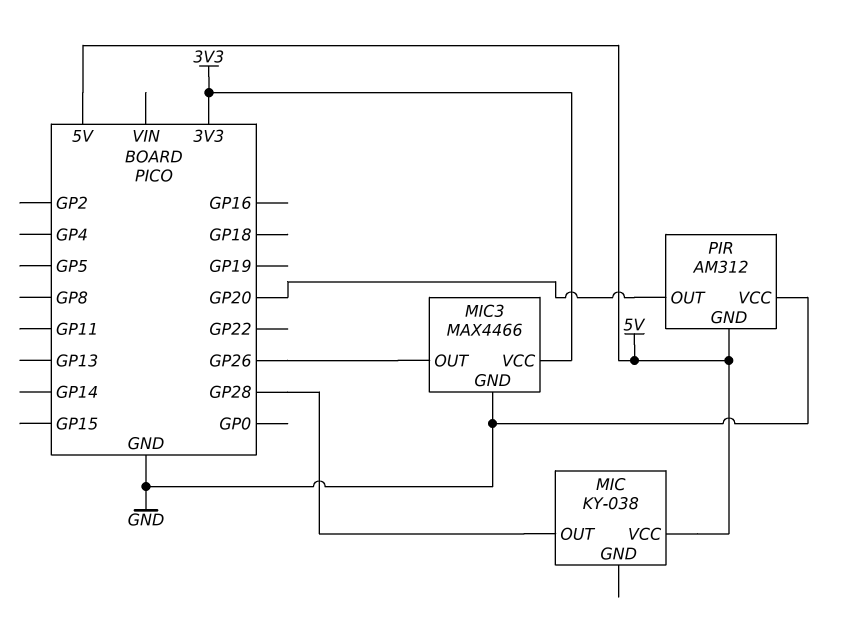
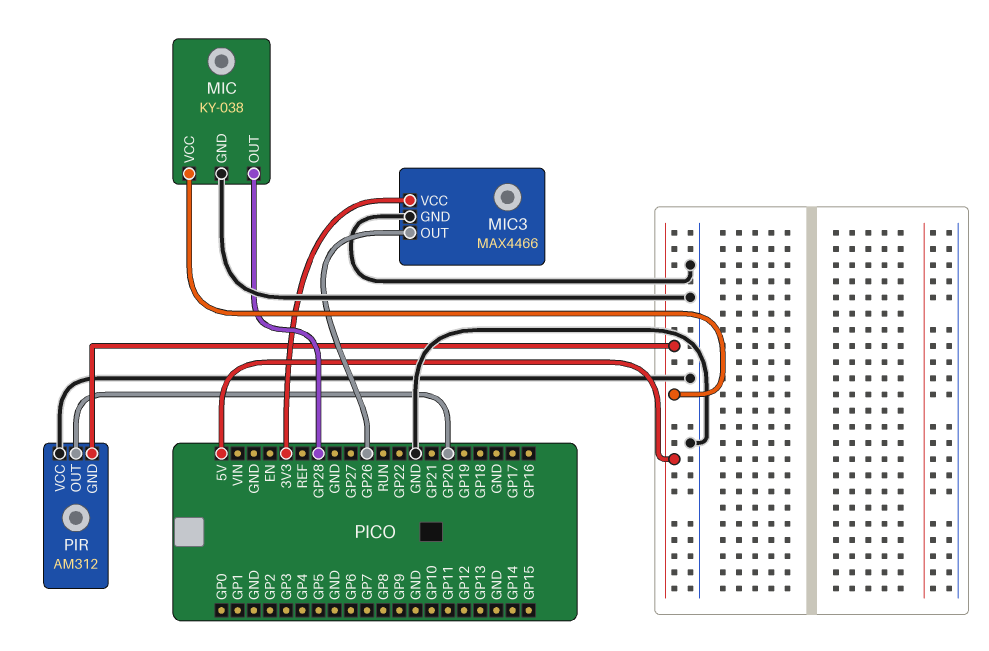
MIC pin GND: none -> GND

